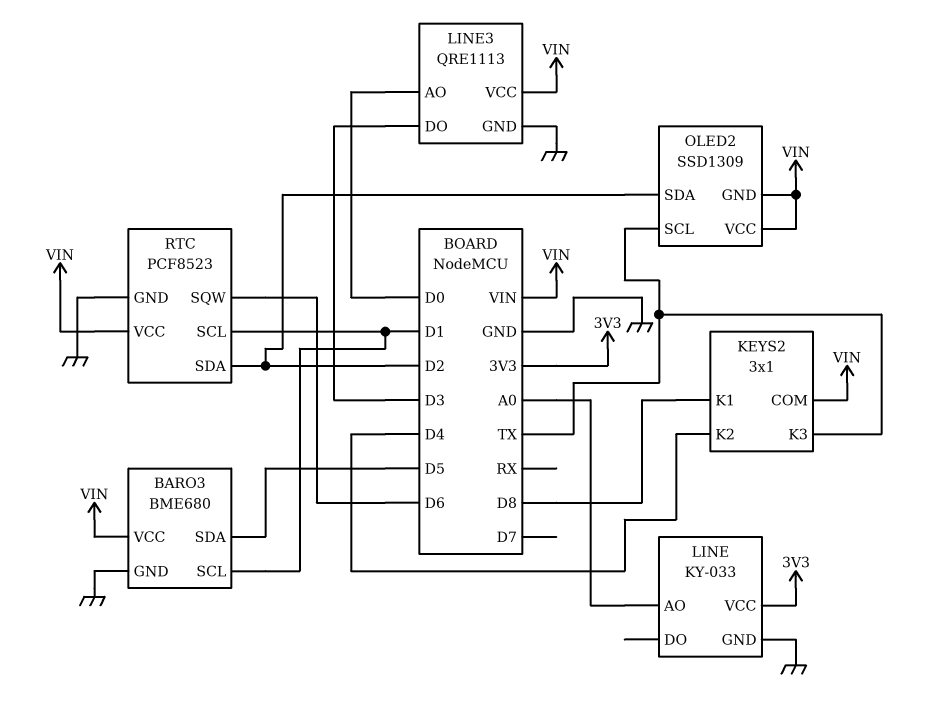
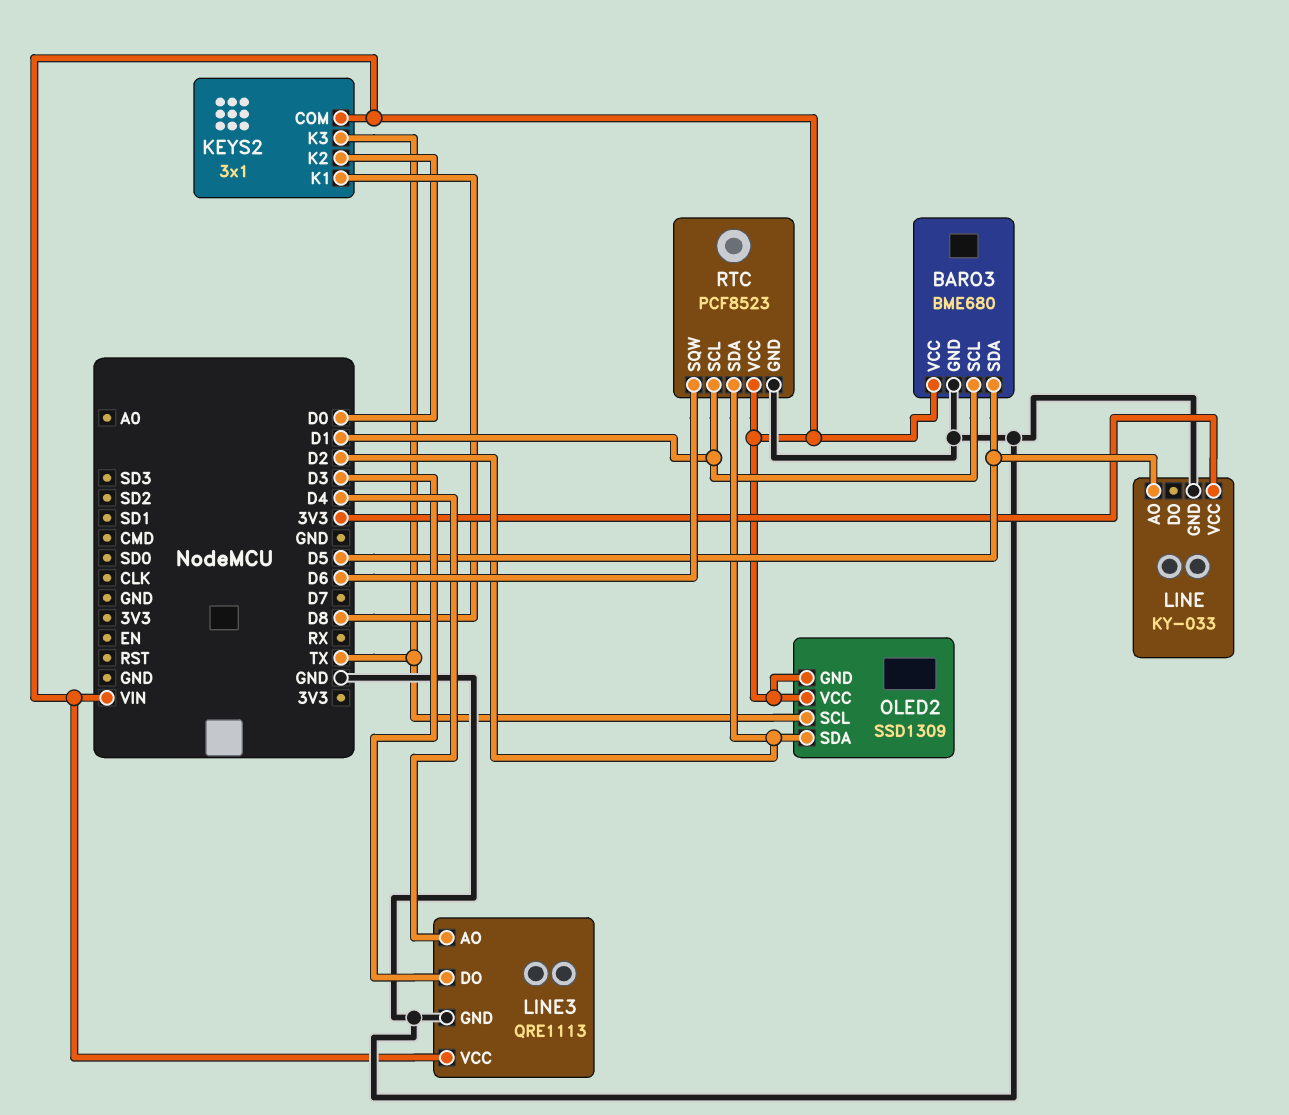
KEYS2 pin K2: D4 -> D0
LINE pin AO: A0 -> D5
LINE3 pin AO: D0 -> D4

